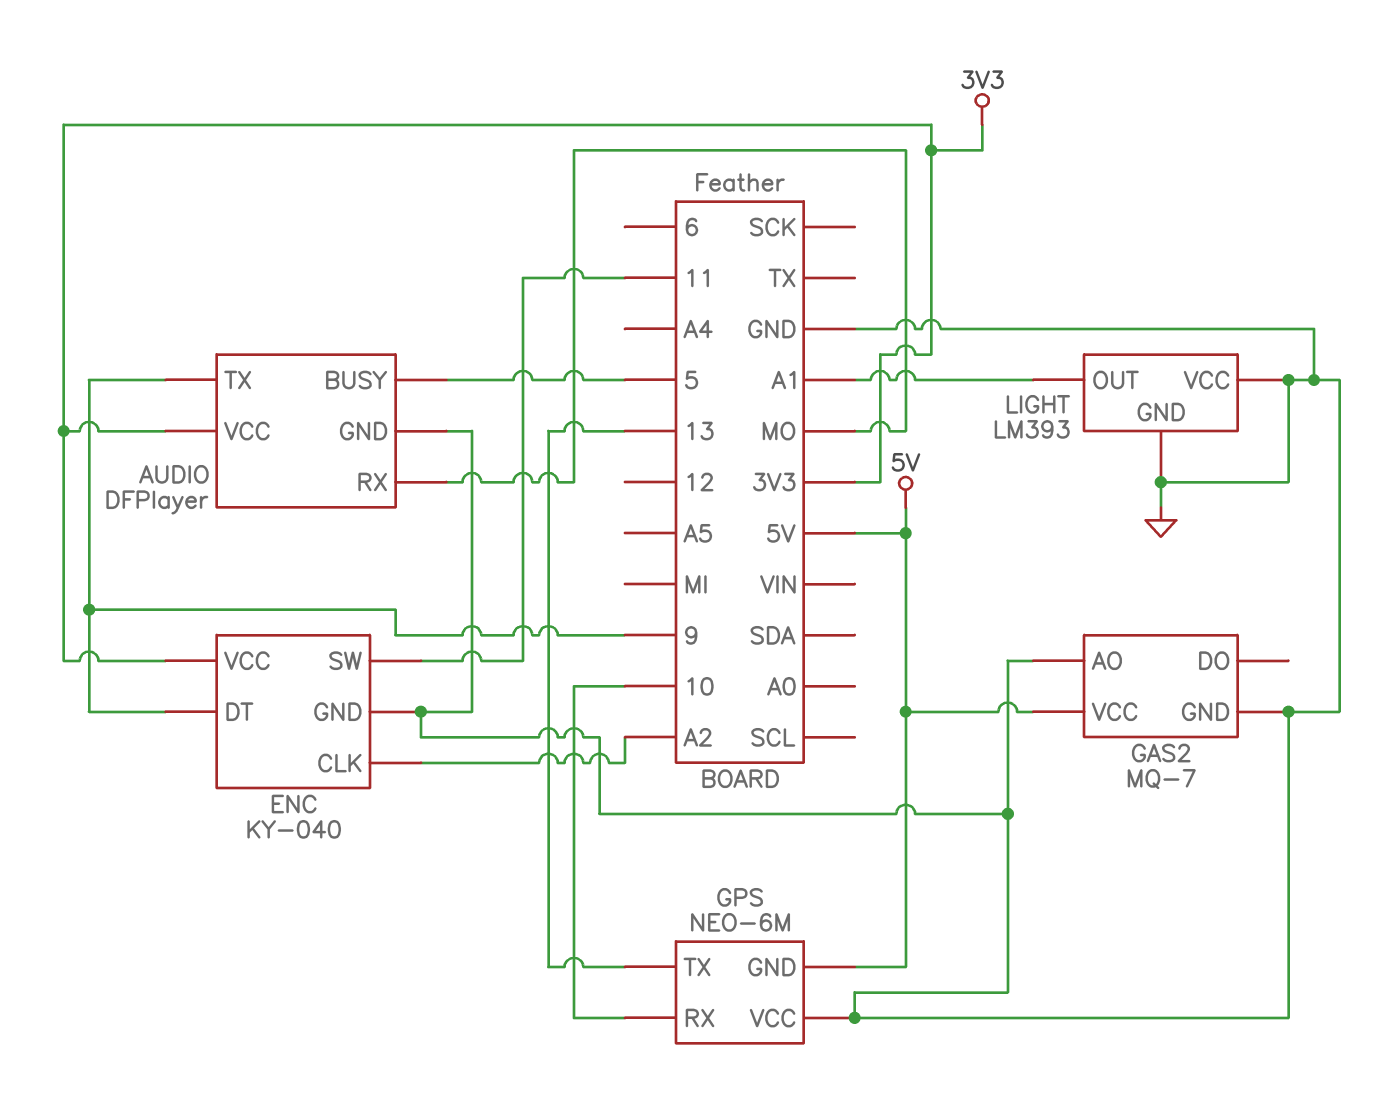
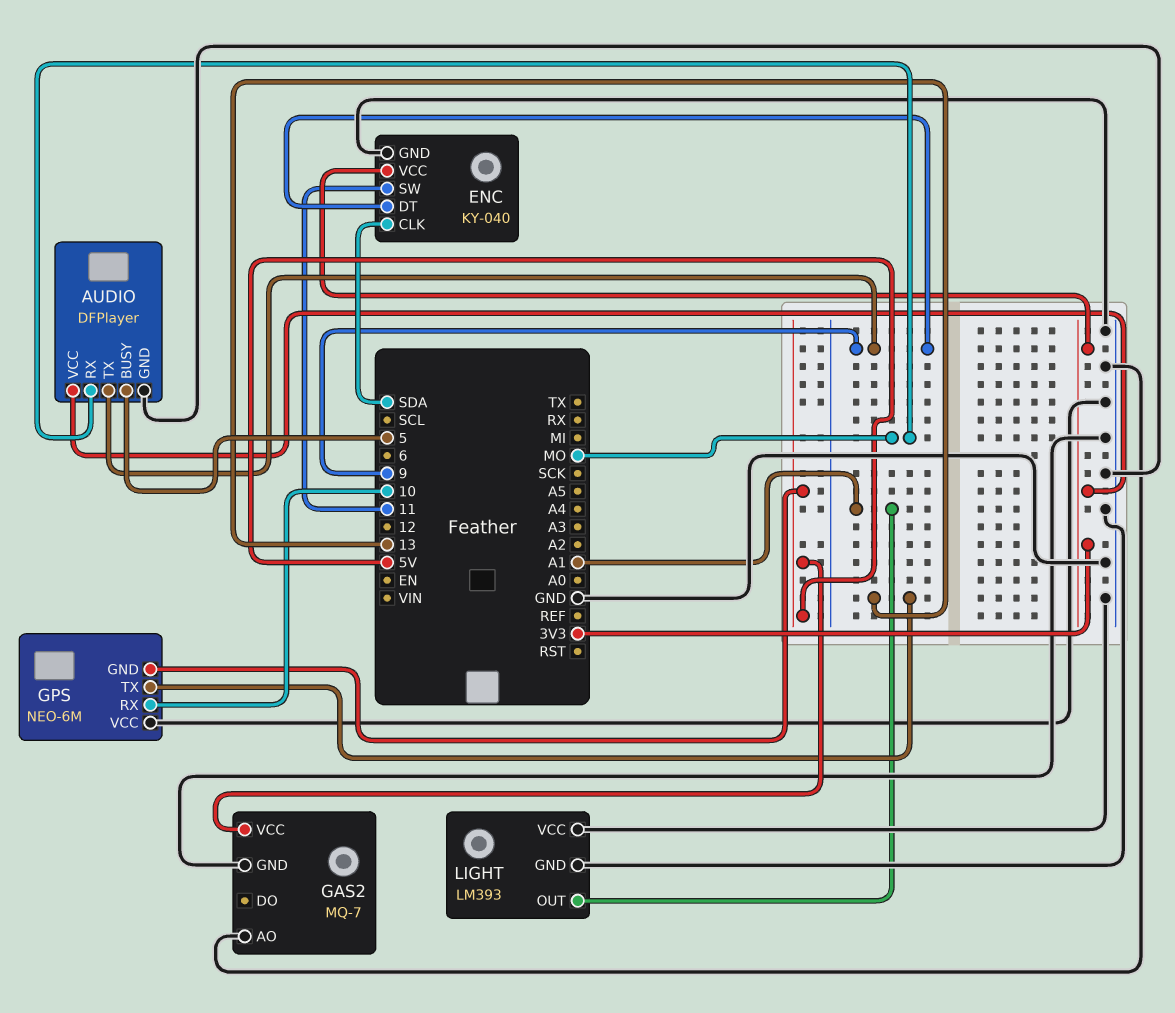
ENC pin CLK: A2 -> SDA

